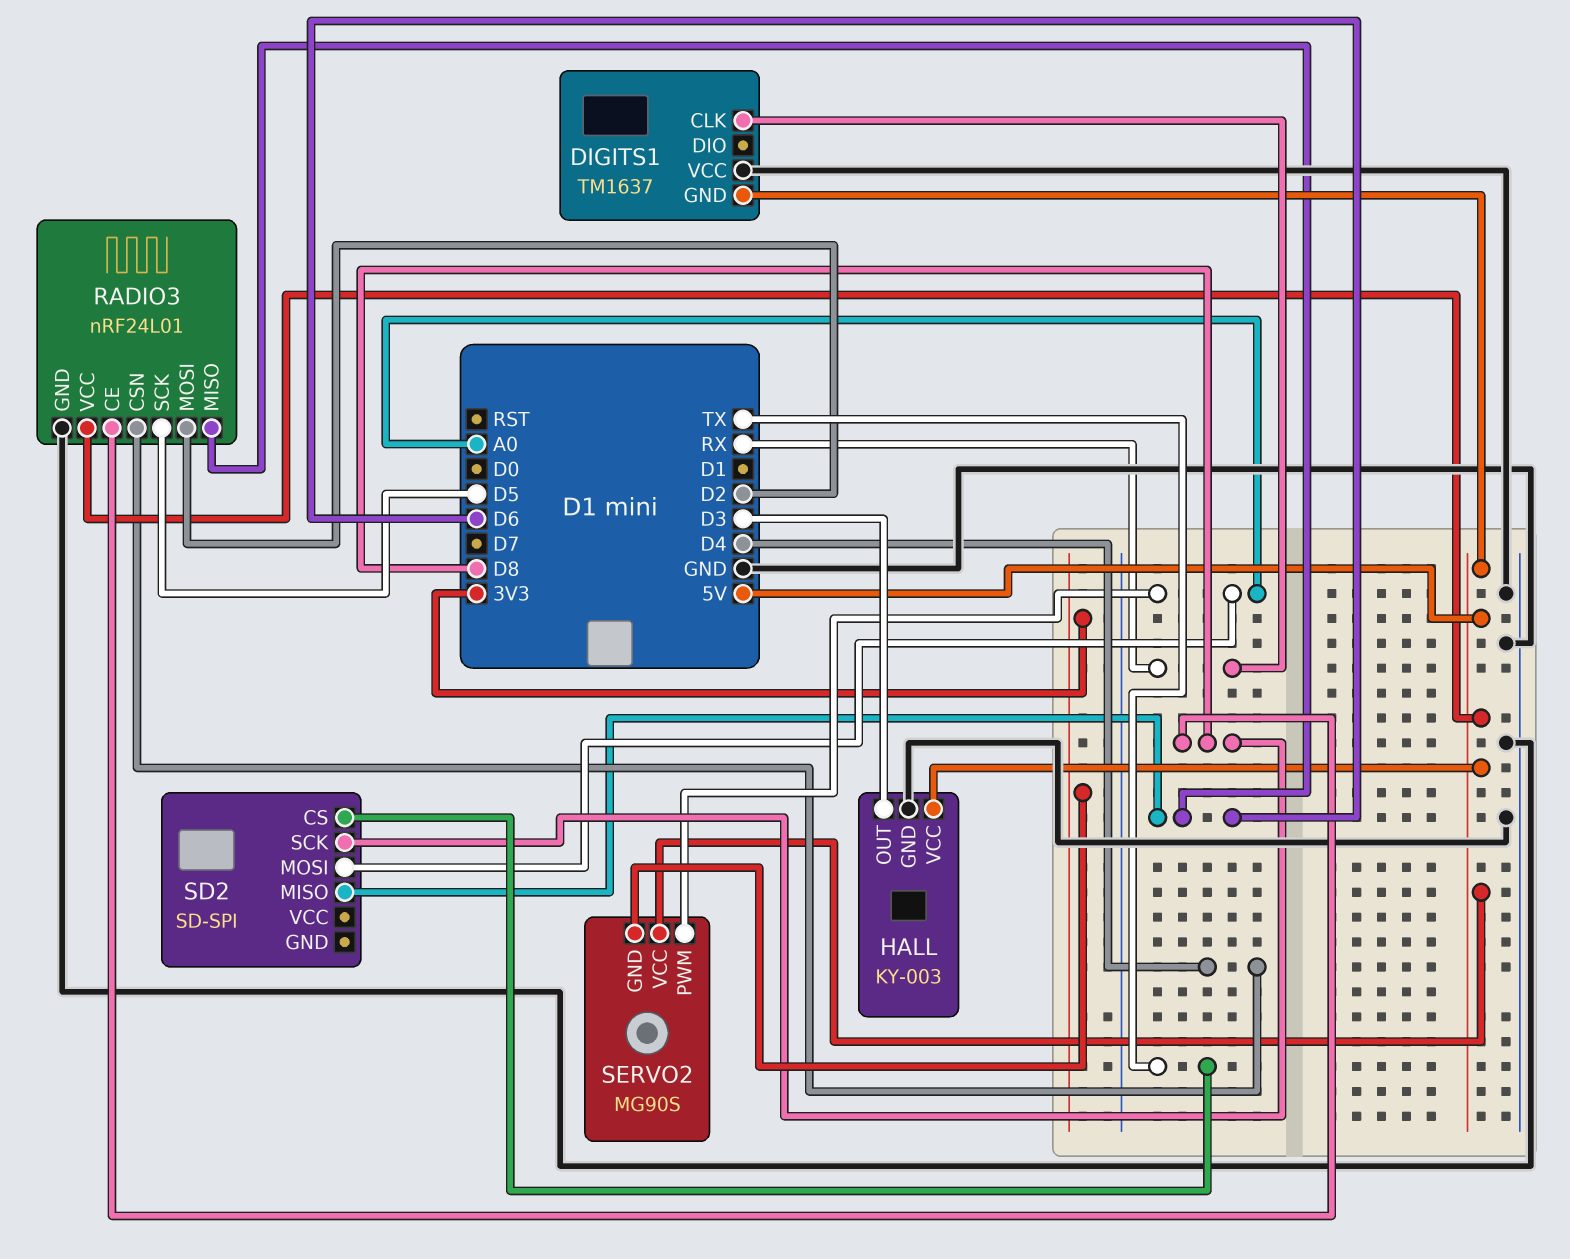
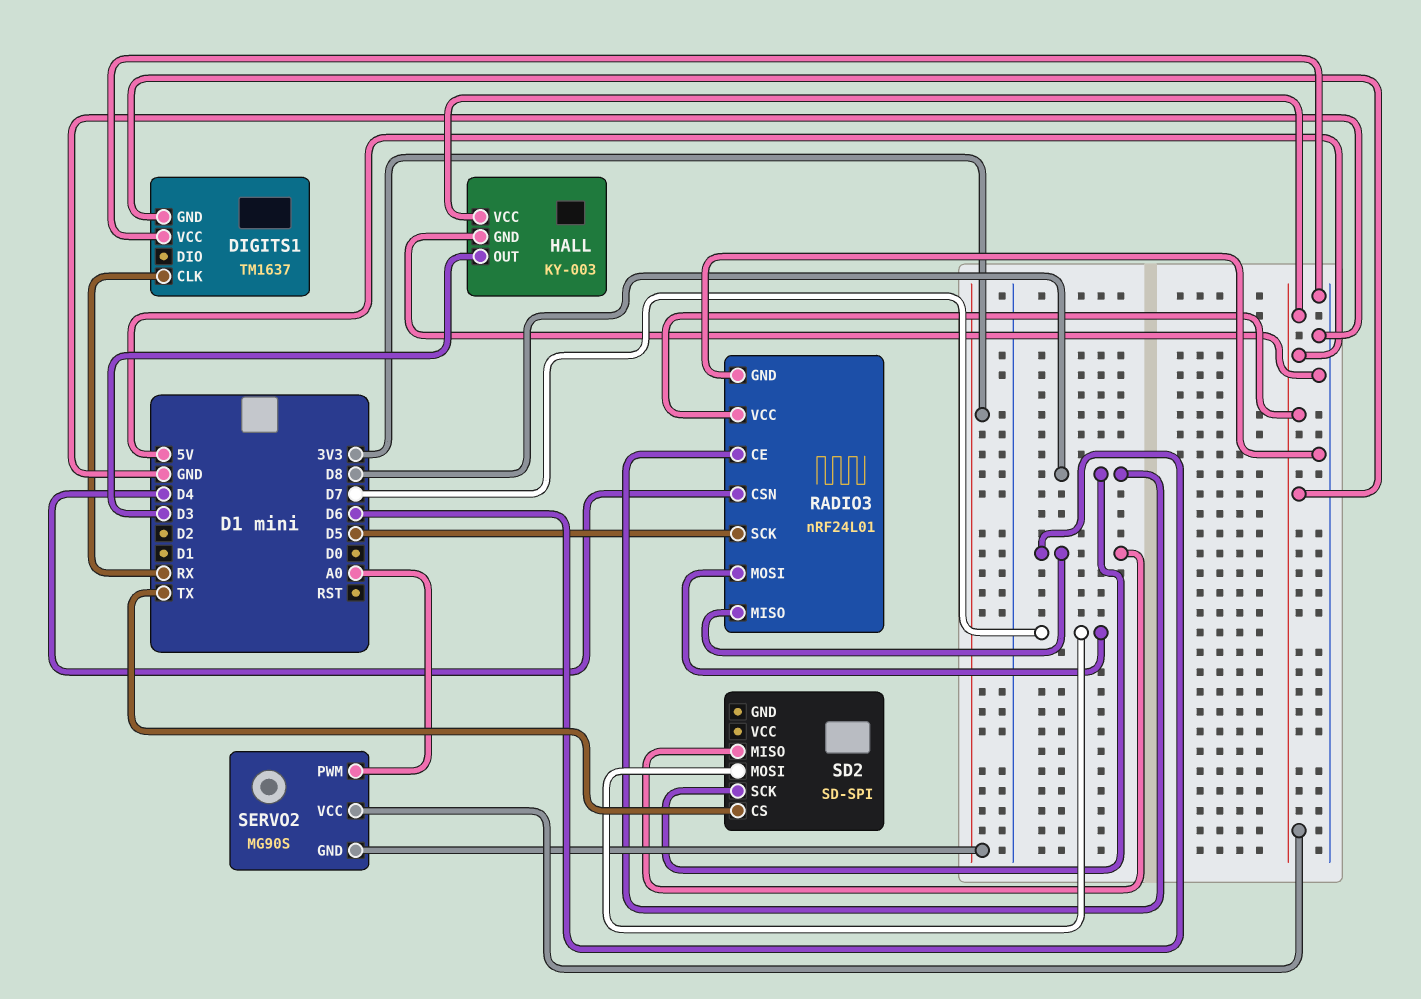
RADIO3 pin MOSI: D2 -> D7
SD2 pin MOSI: A0 -> D7

